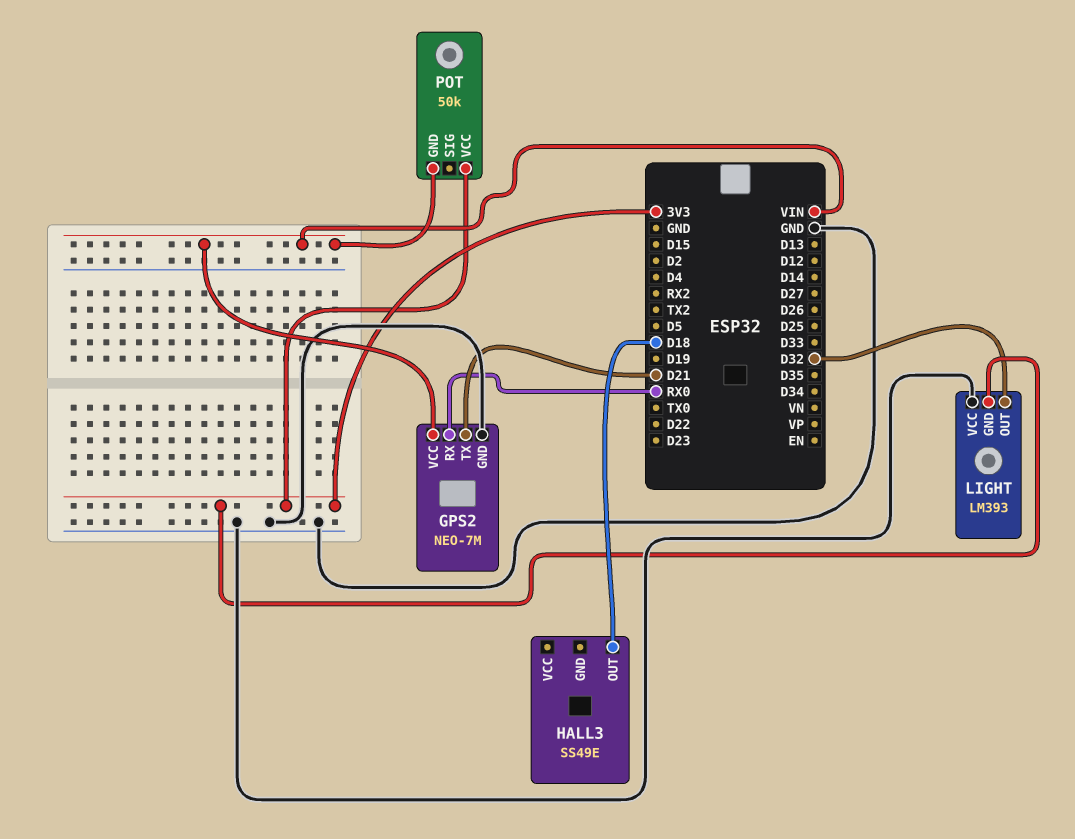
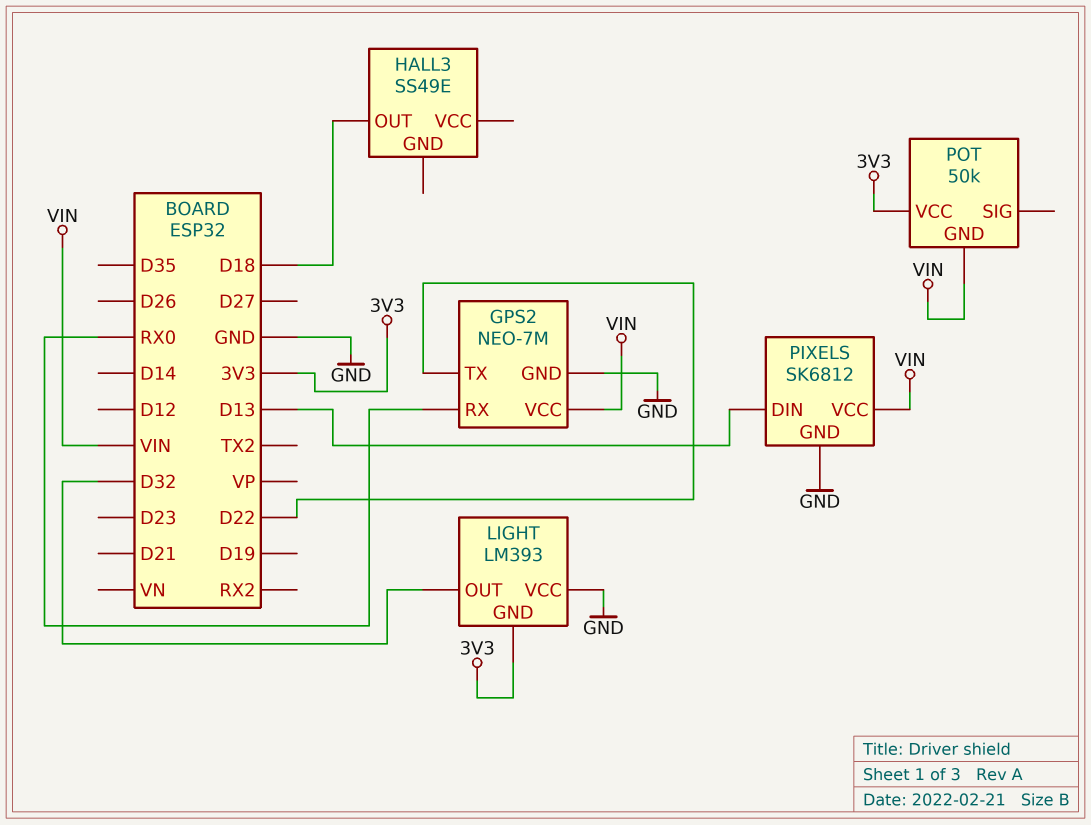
GPS2 pin TX: D21 -> D22
PIXELS: none -> SK6812
PIXELS pin DIN: none -> D13
PIXELS pin GND: none -> GND
PIXELS pin VCC: none -> VIN

